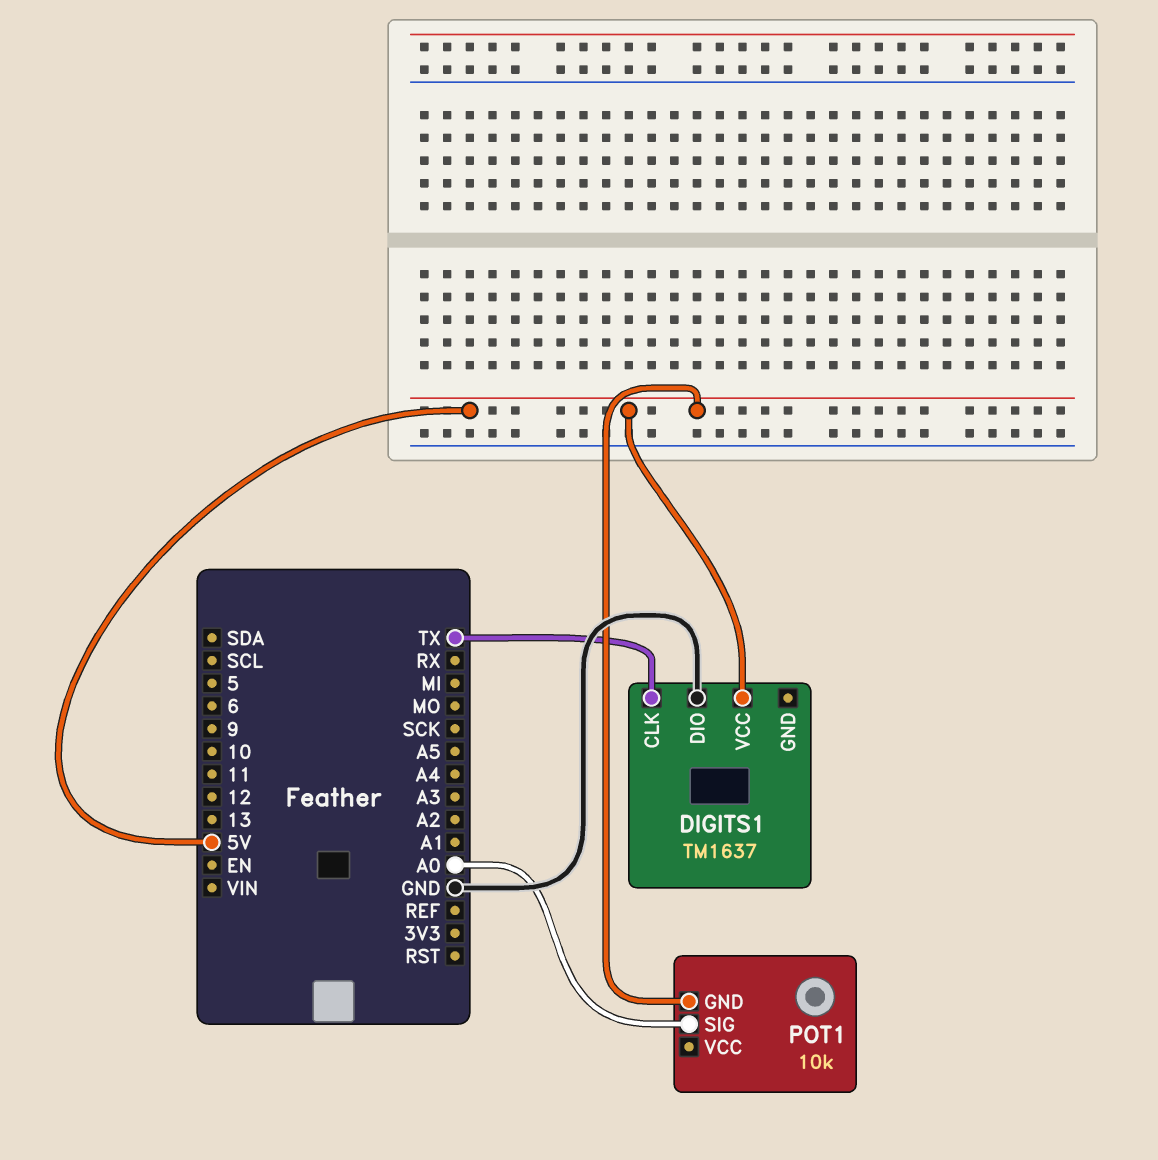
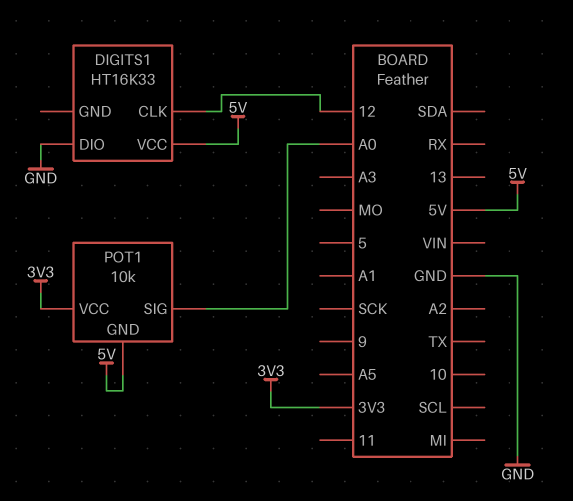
DIGITS1: TM1637 -> HT16K33
DIGITS1 pin CLK: TX -> 12
POT1 pin VCC: none -> 3V3

